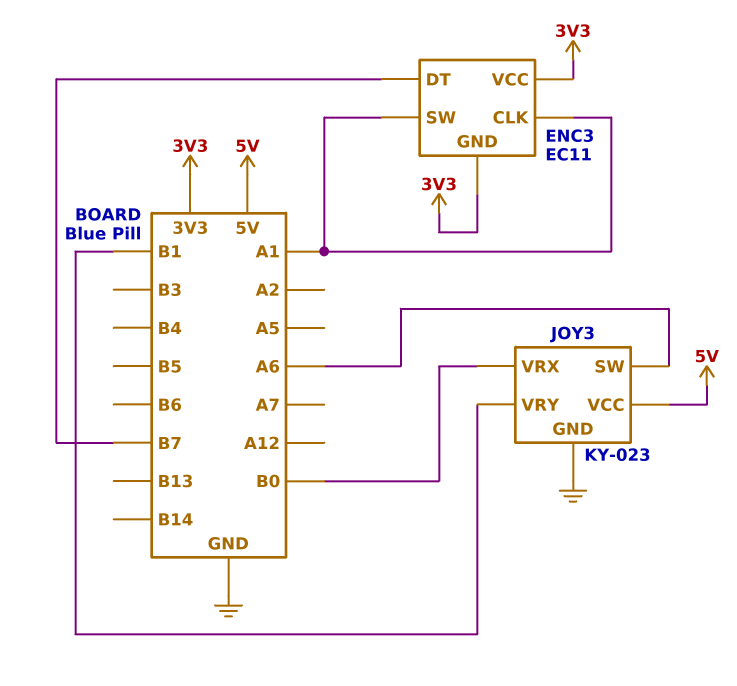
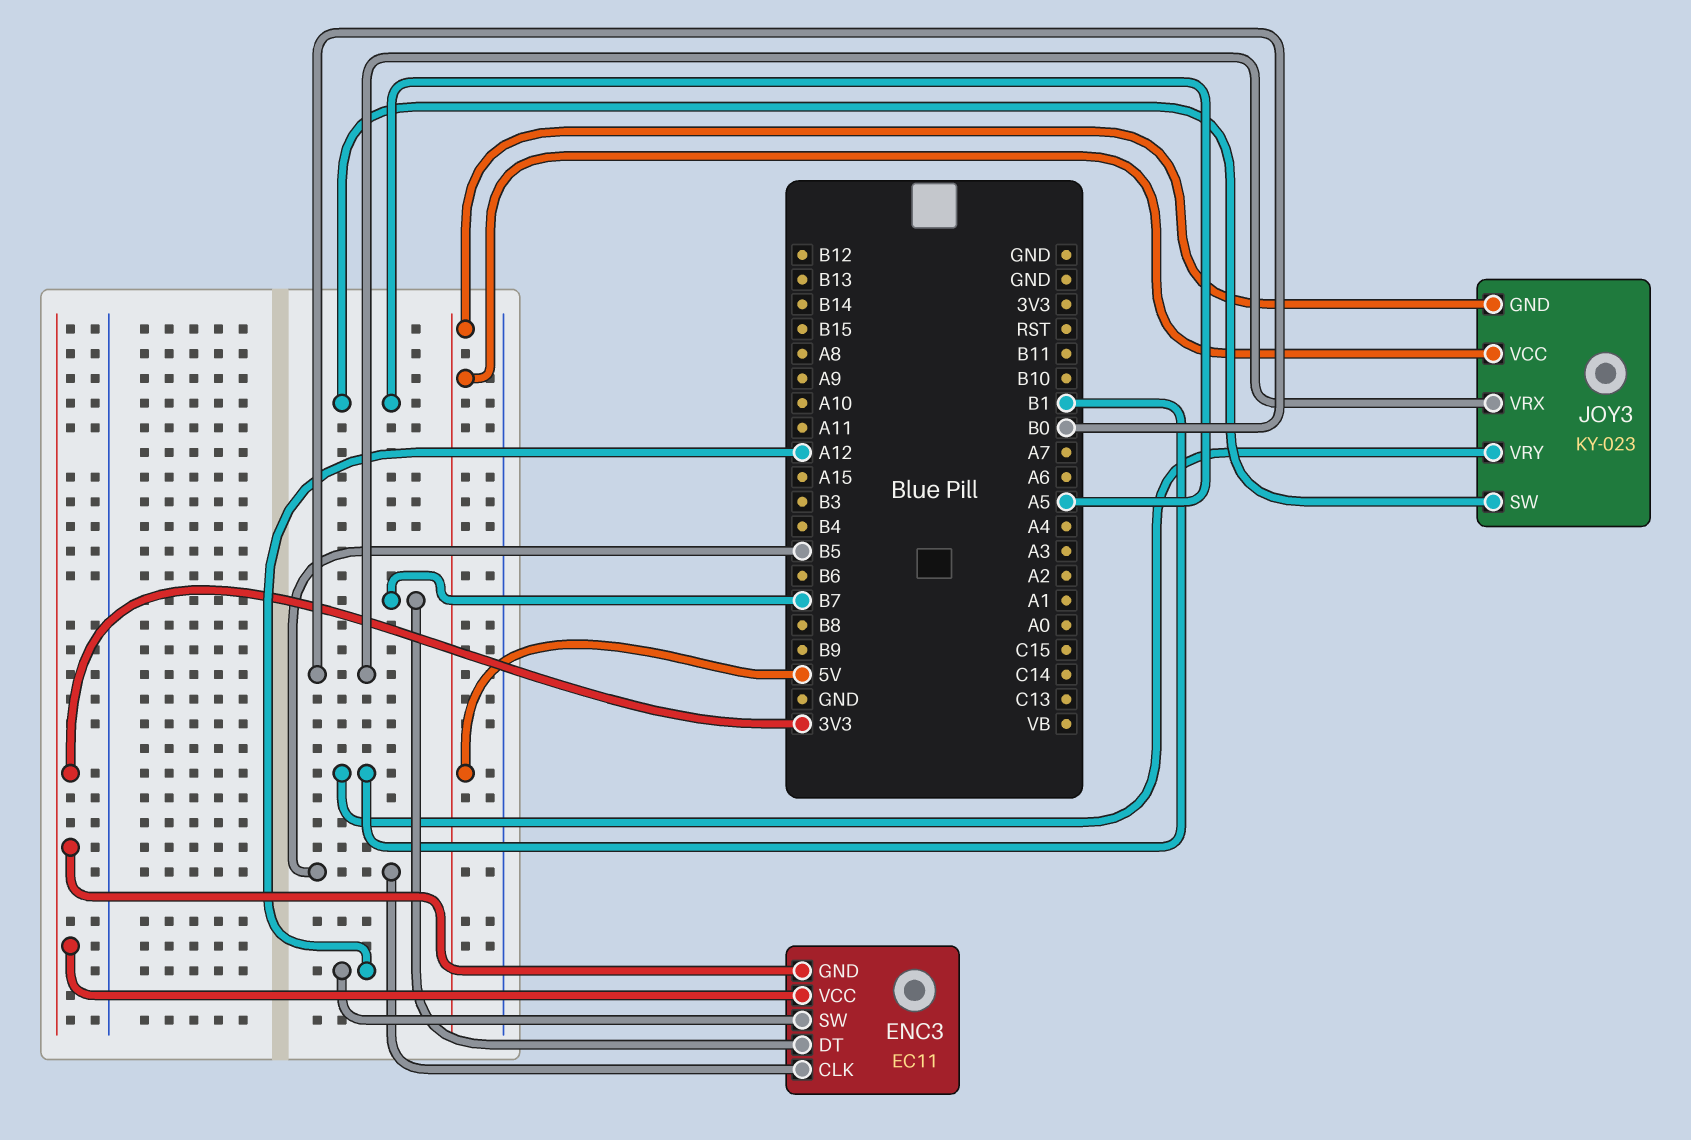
ENC3 pin CLK: A1 -> B5
ENC3 pin SW: A1 -> A12
JOY3 pin GND: GND -> 5V
JOY3 pin SW: A6 -> A5

